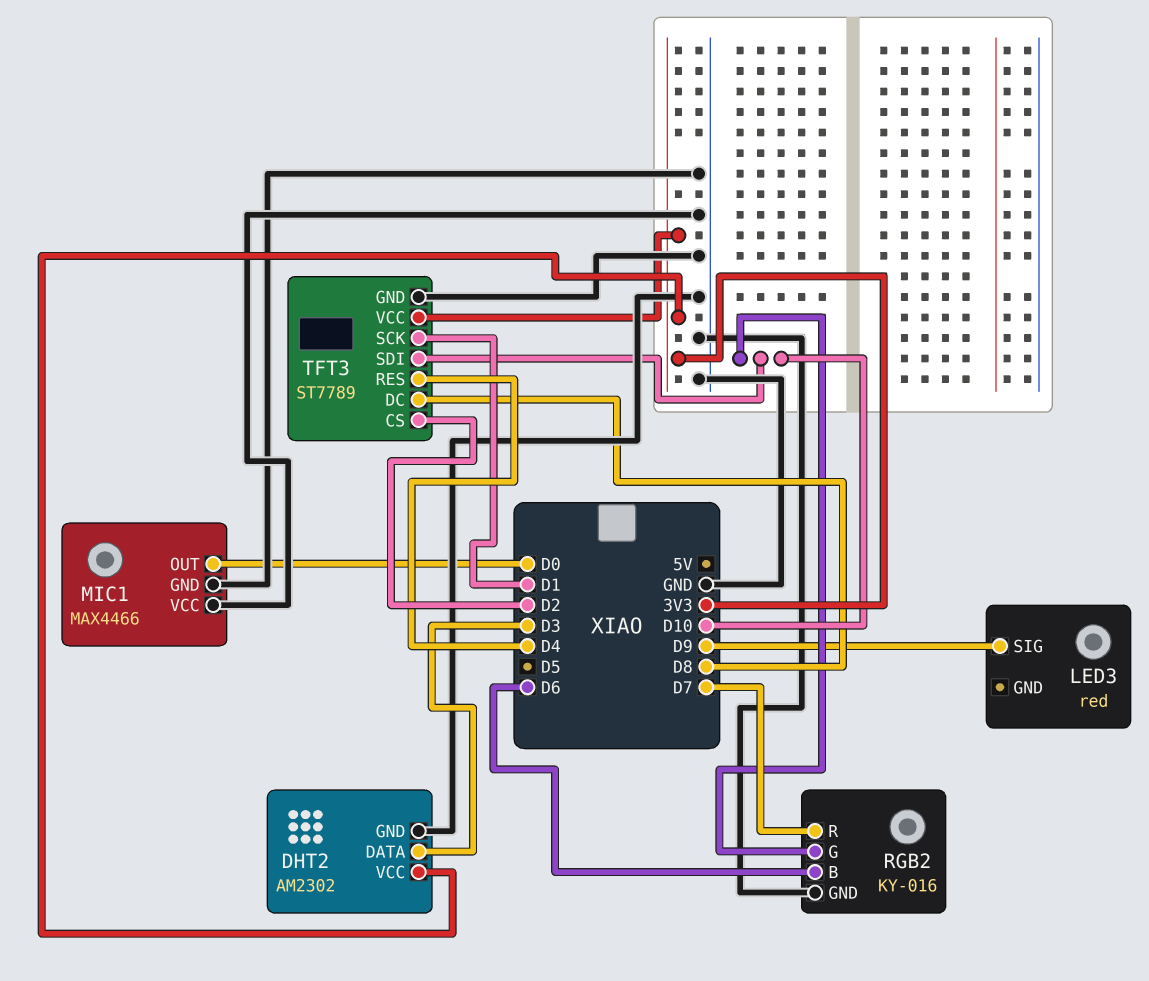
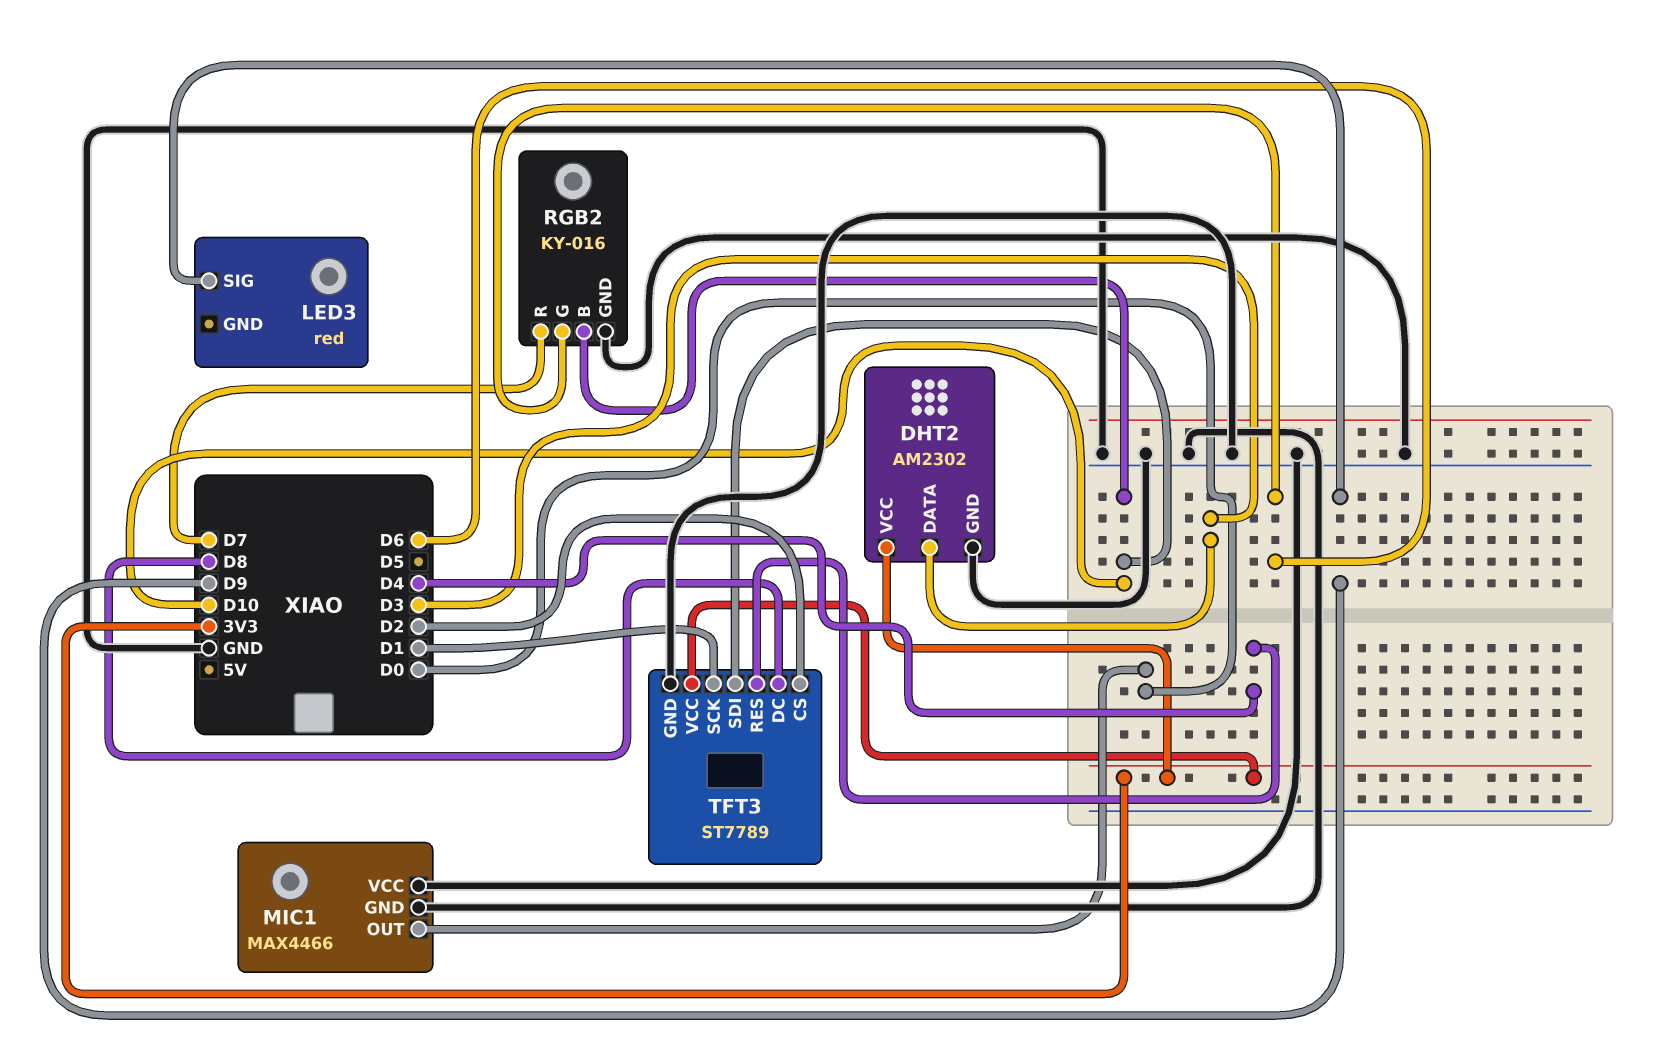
RGB2 pin B: D6 -> D10
RGB2 pin G: D10 -> D6

